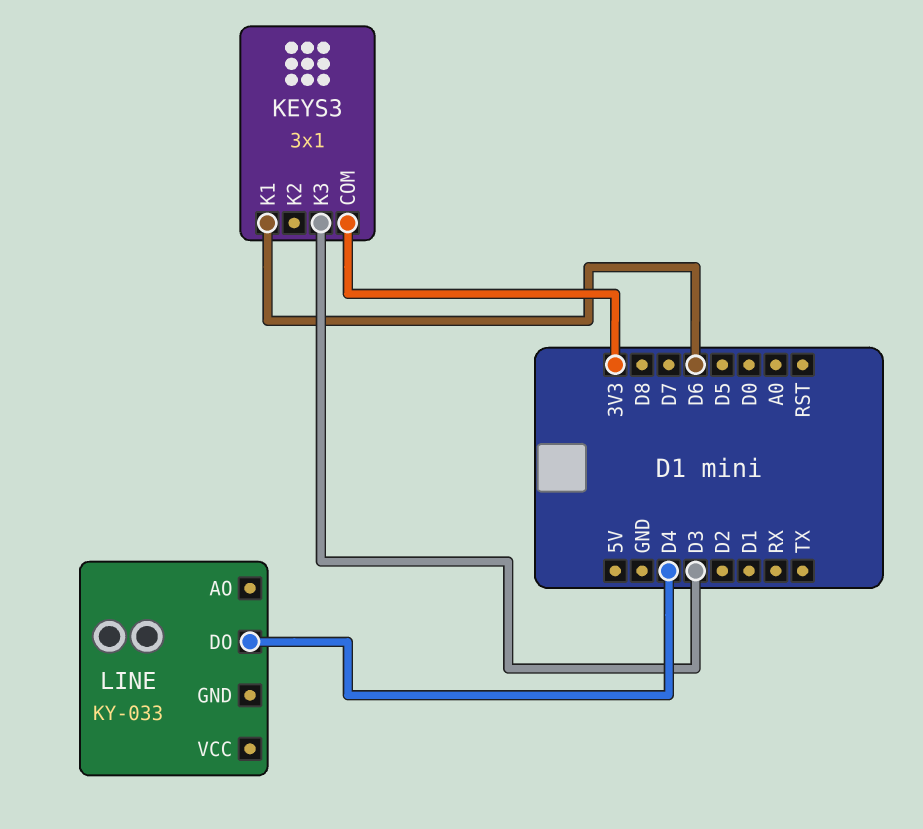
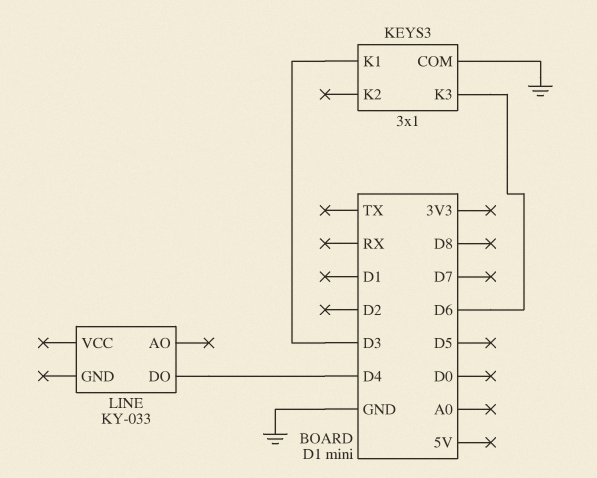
KEYS3 pin COM: 3V3 -> GND
KEYS3 pin K1: D6 -> D3
KEYS3 pin K3: D3 -> D6

